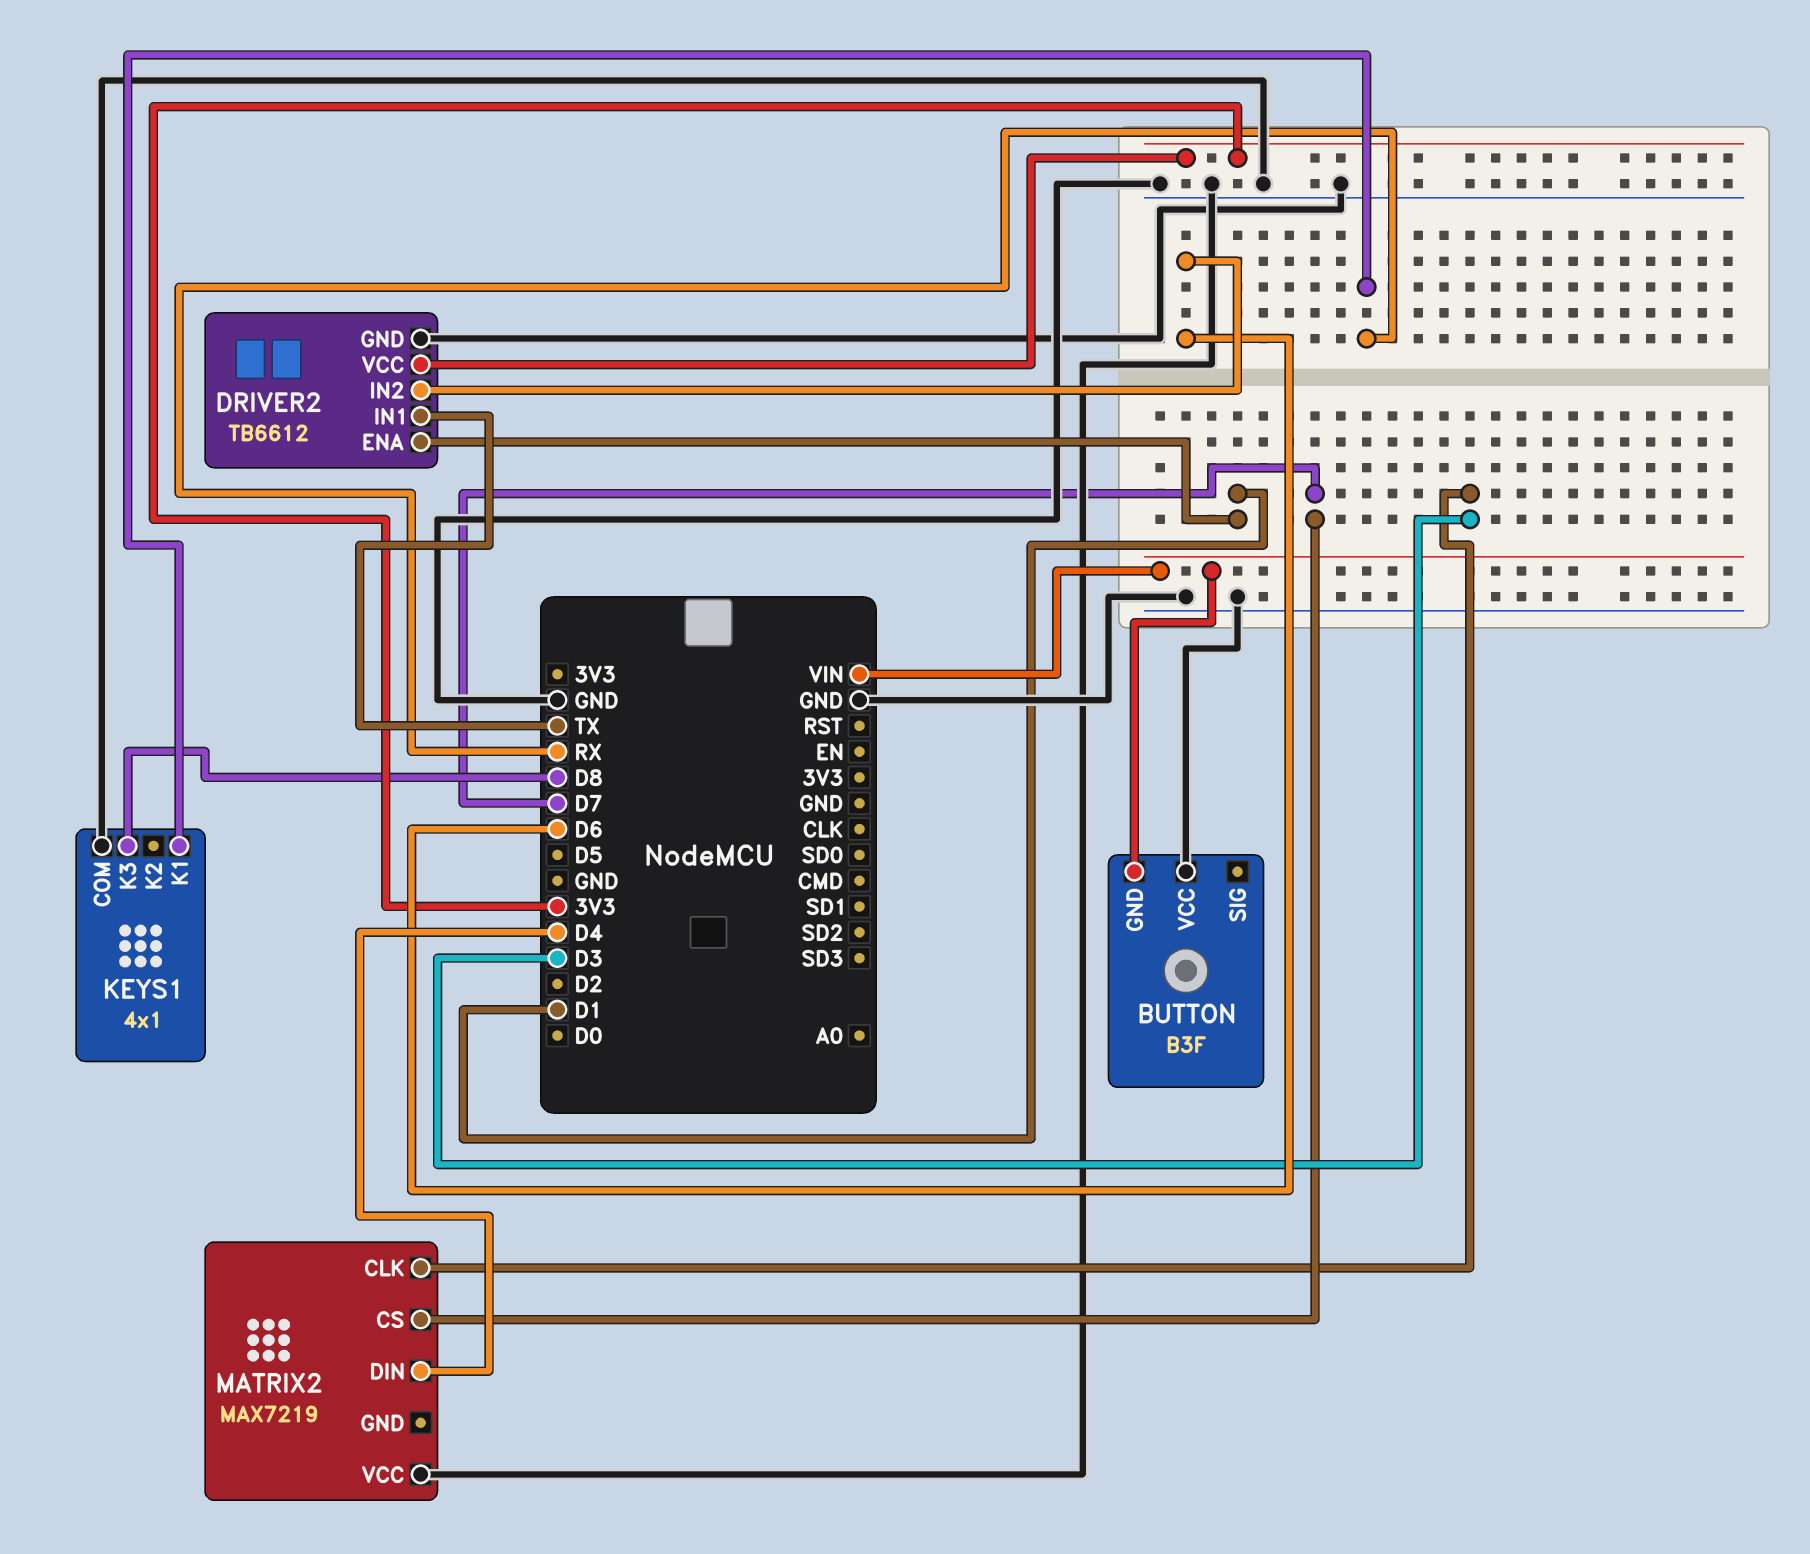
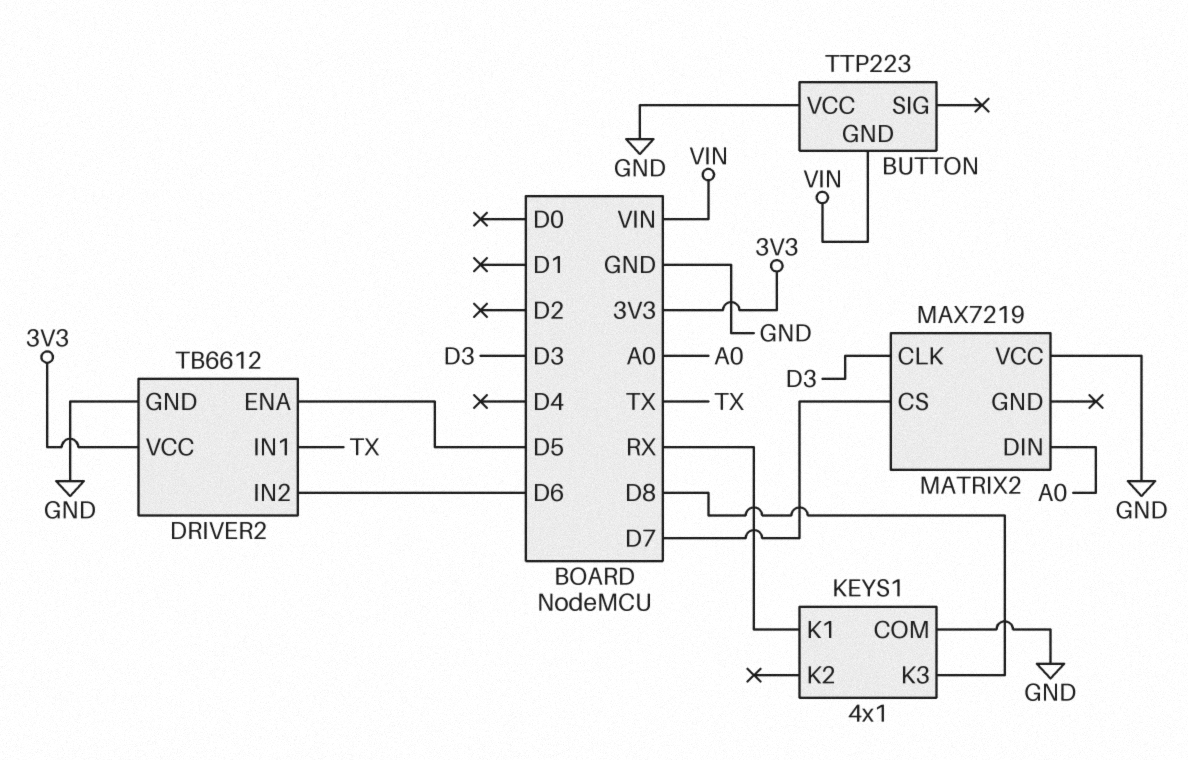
BUTTON: B3F -> TTP223
DRIVER2 pin ENA: D1 -> D5
MATRIX2 pin DIN: D4 -> A0

